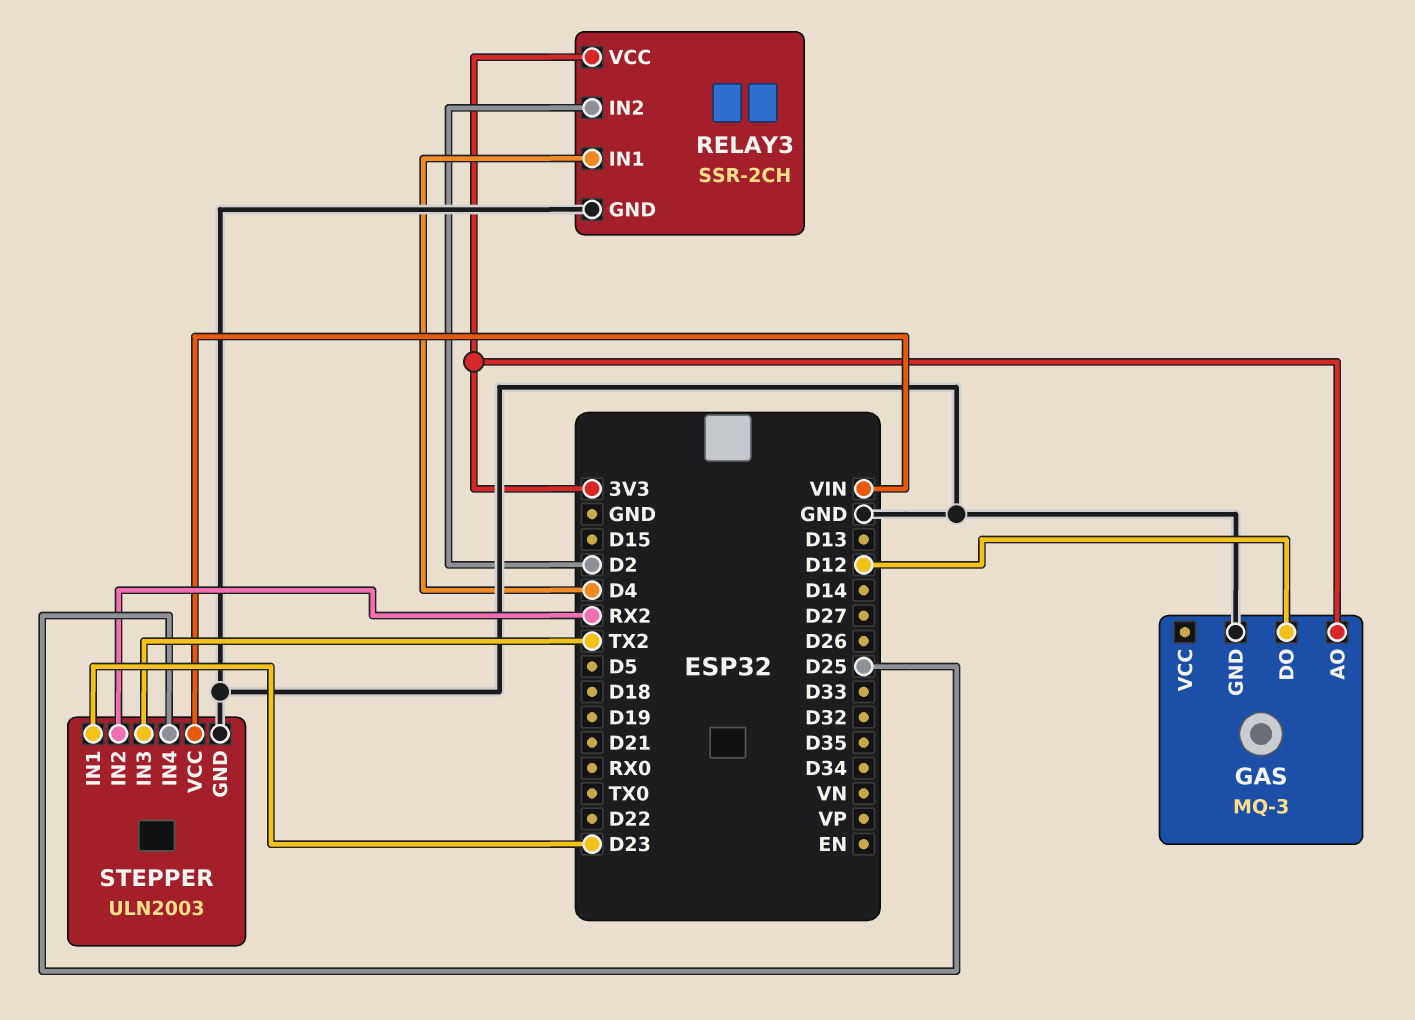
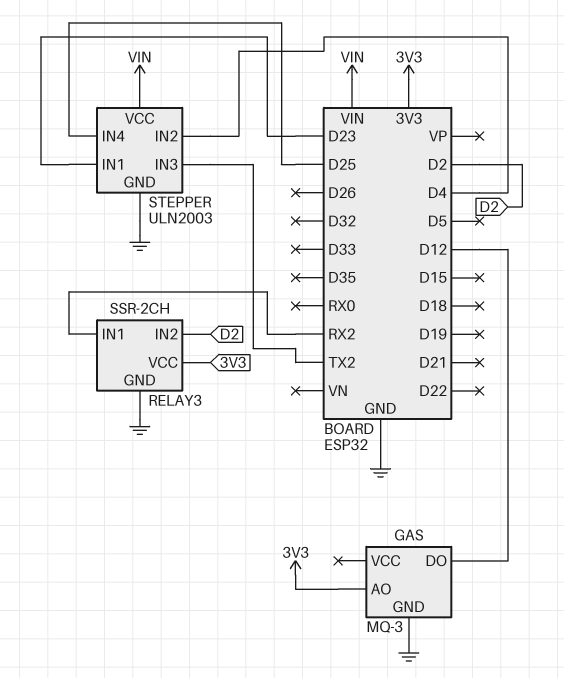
RELAY3 pin IN1: D4 -> RX2
STEPPER pin IN2: RX2 -> D4

